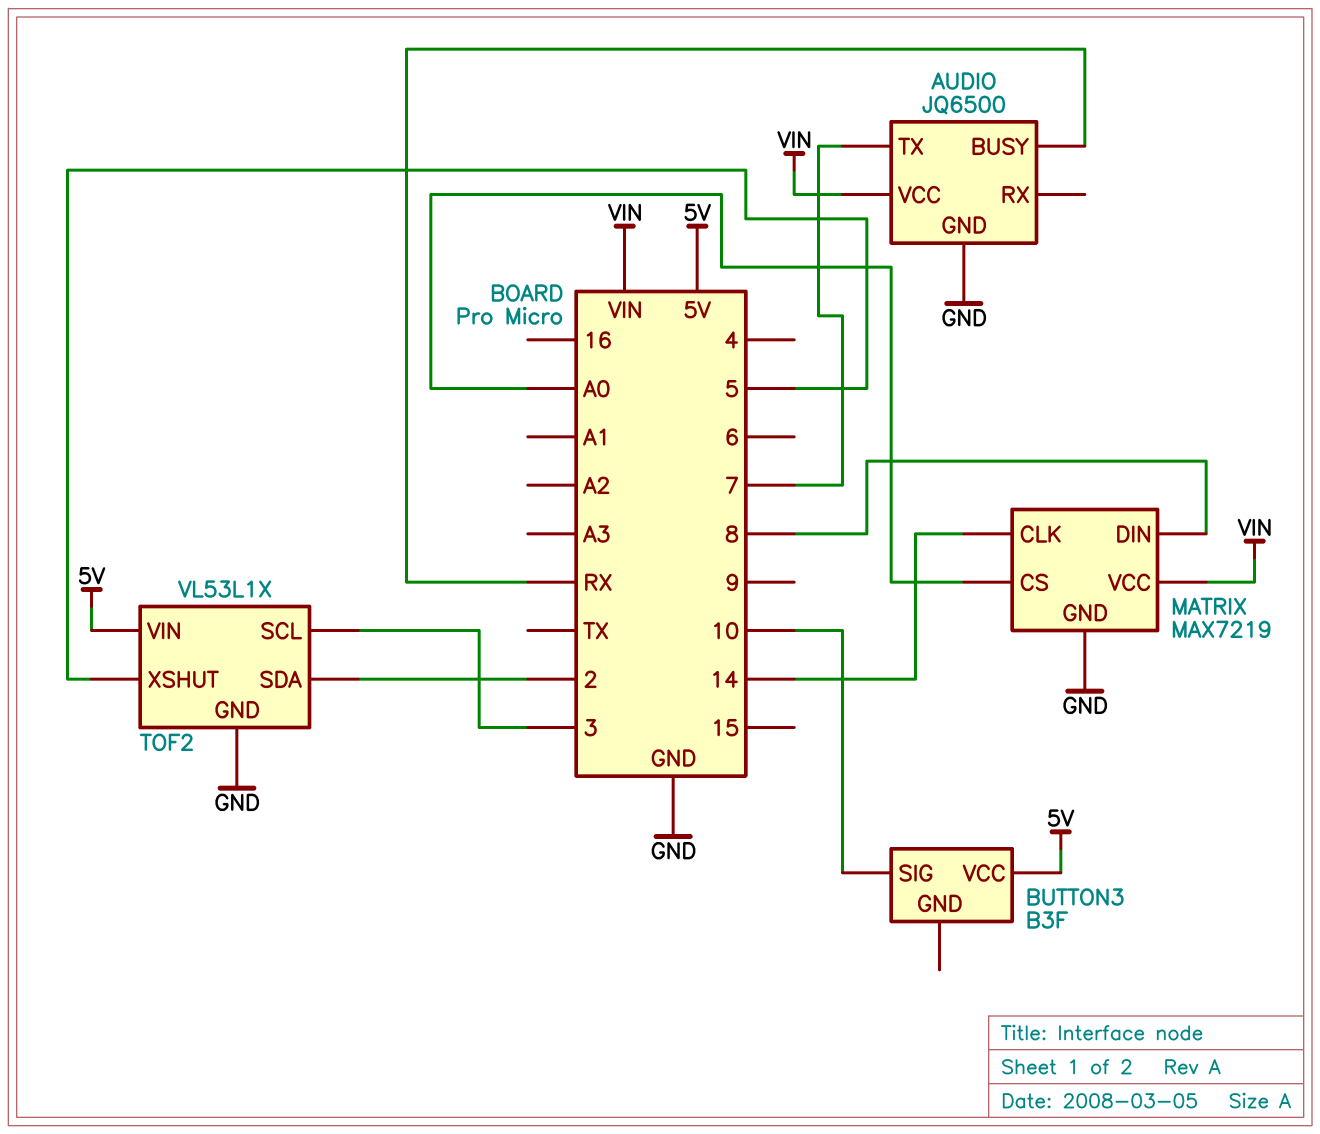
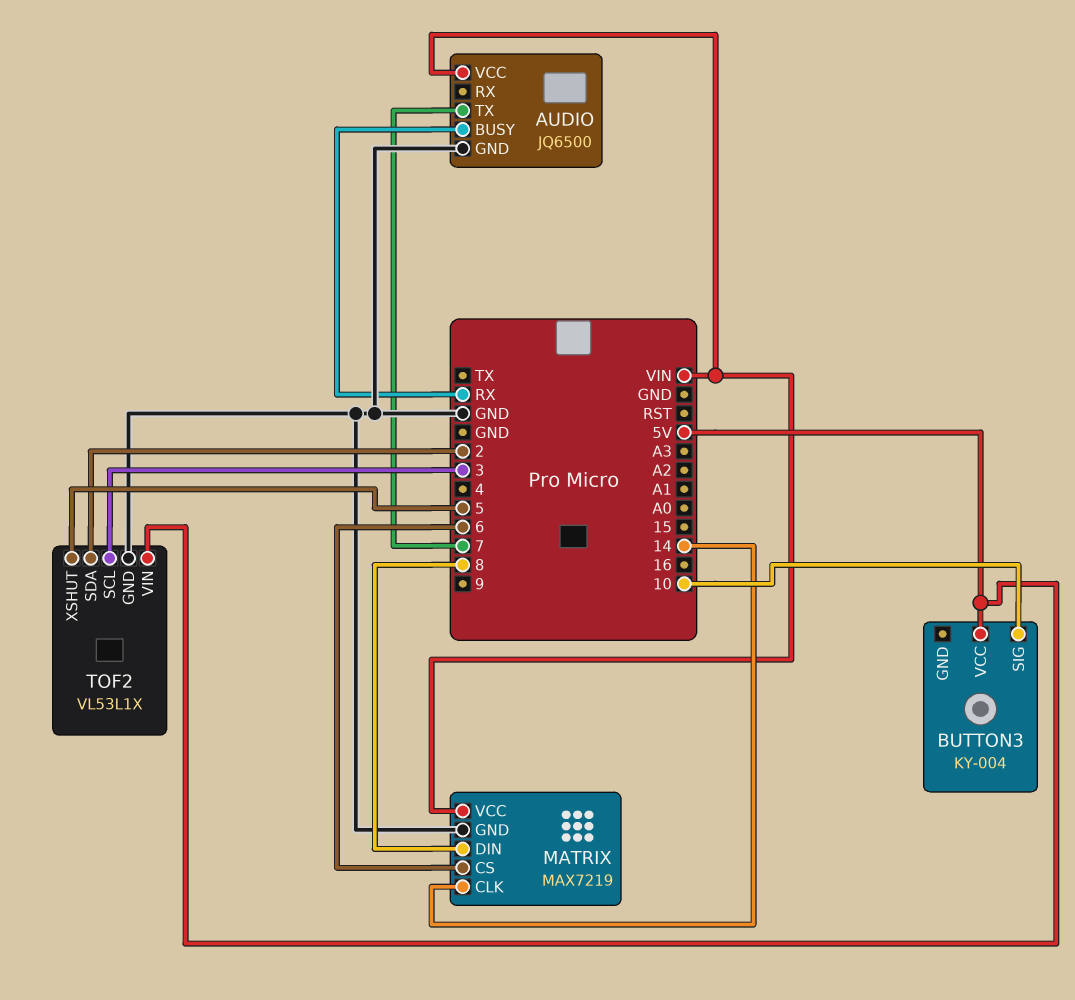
BUTTON3: B3F -> KY-004
MATRIX pin CS: A0 -> 6

